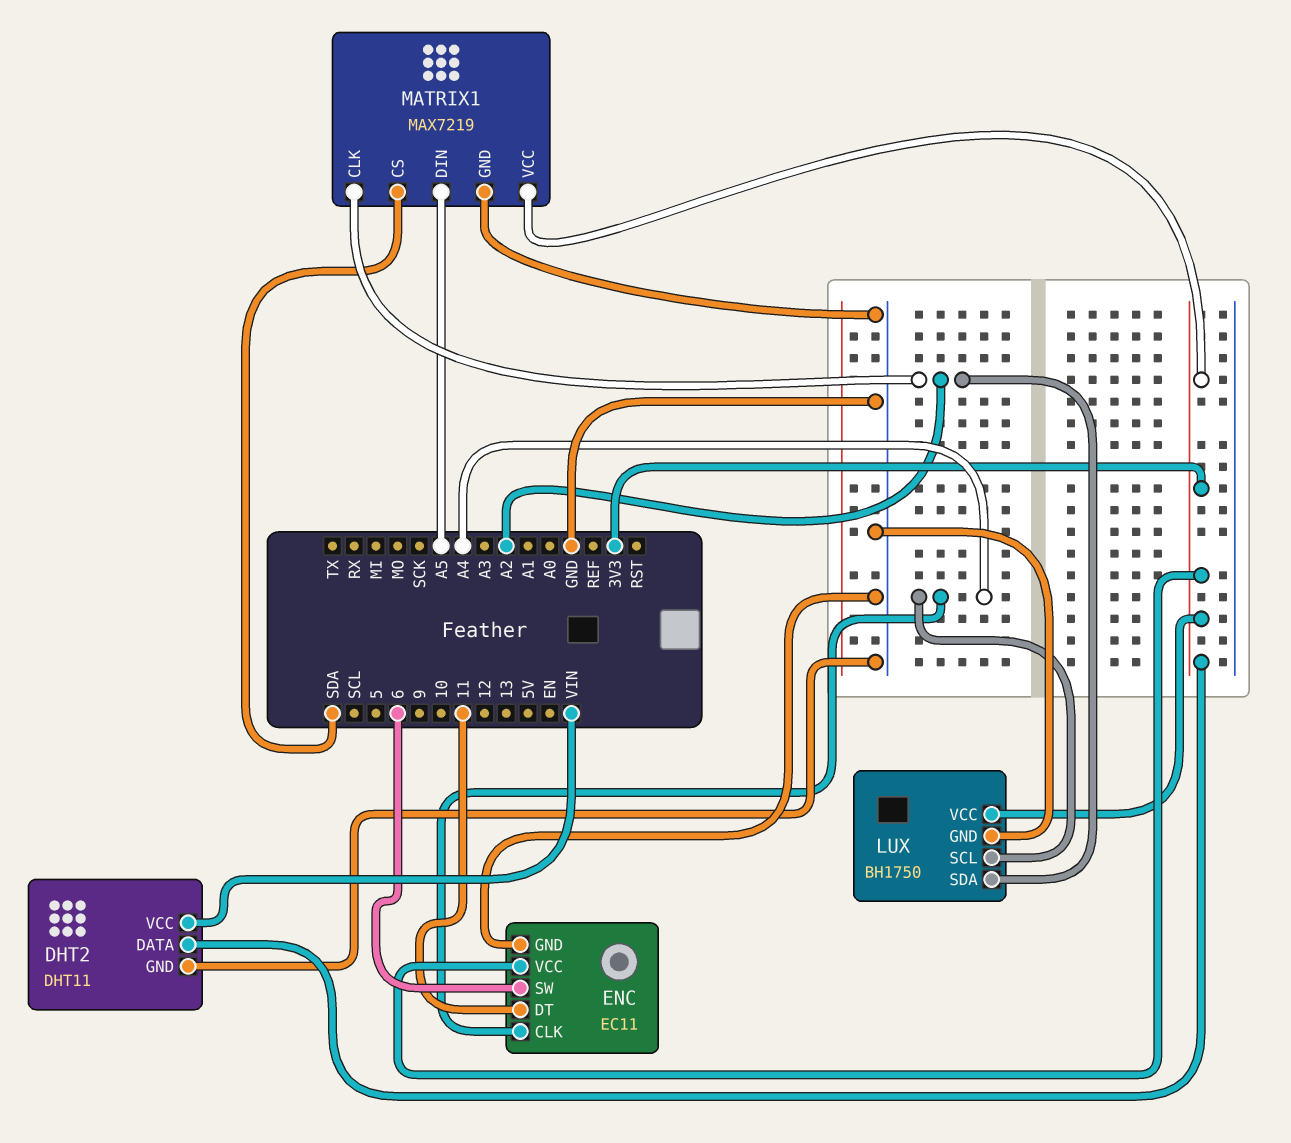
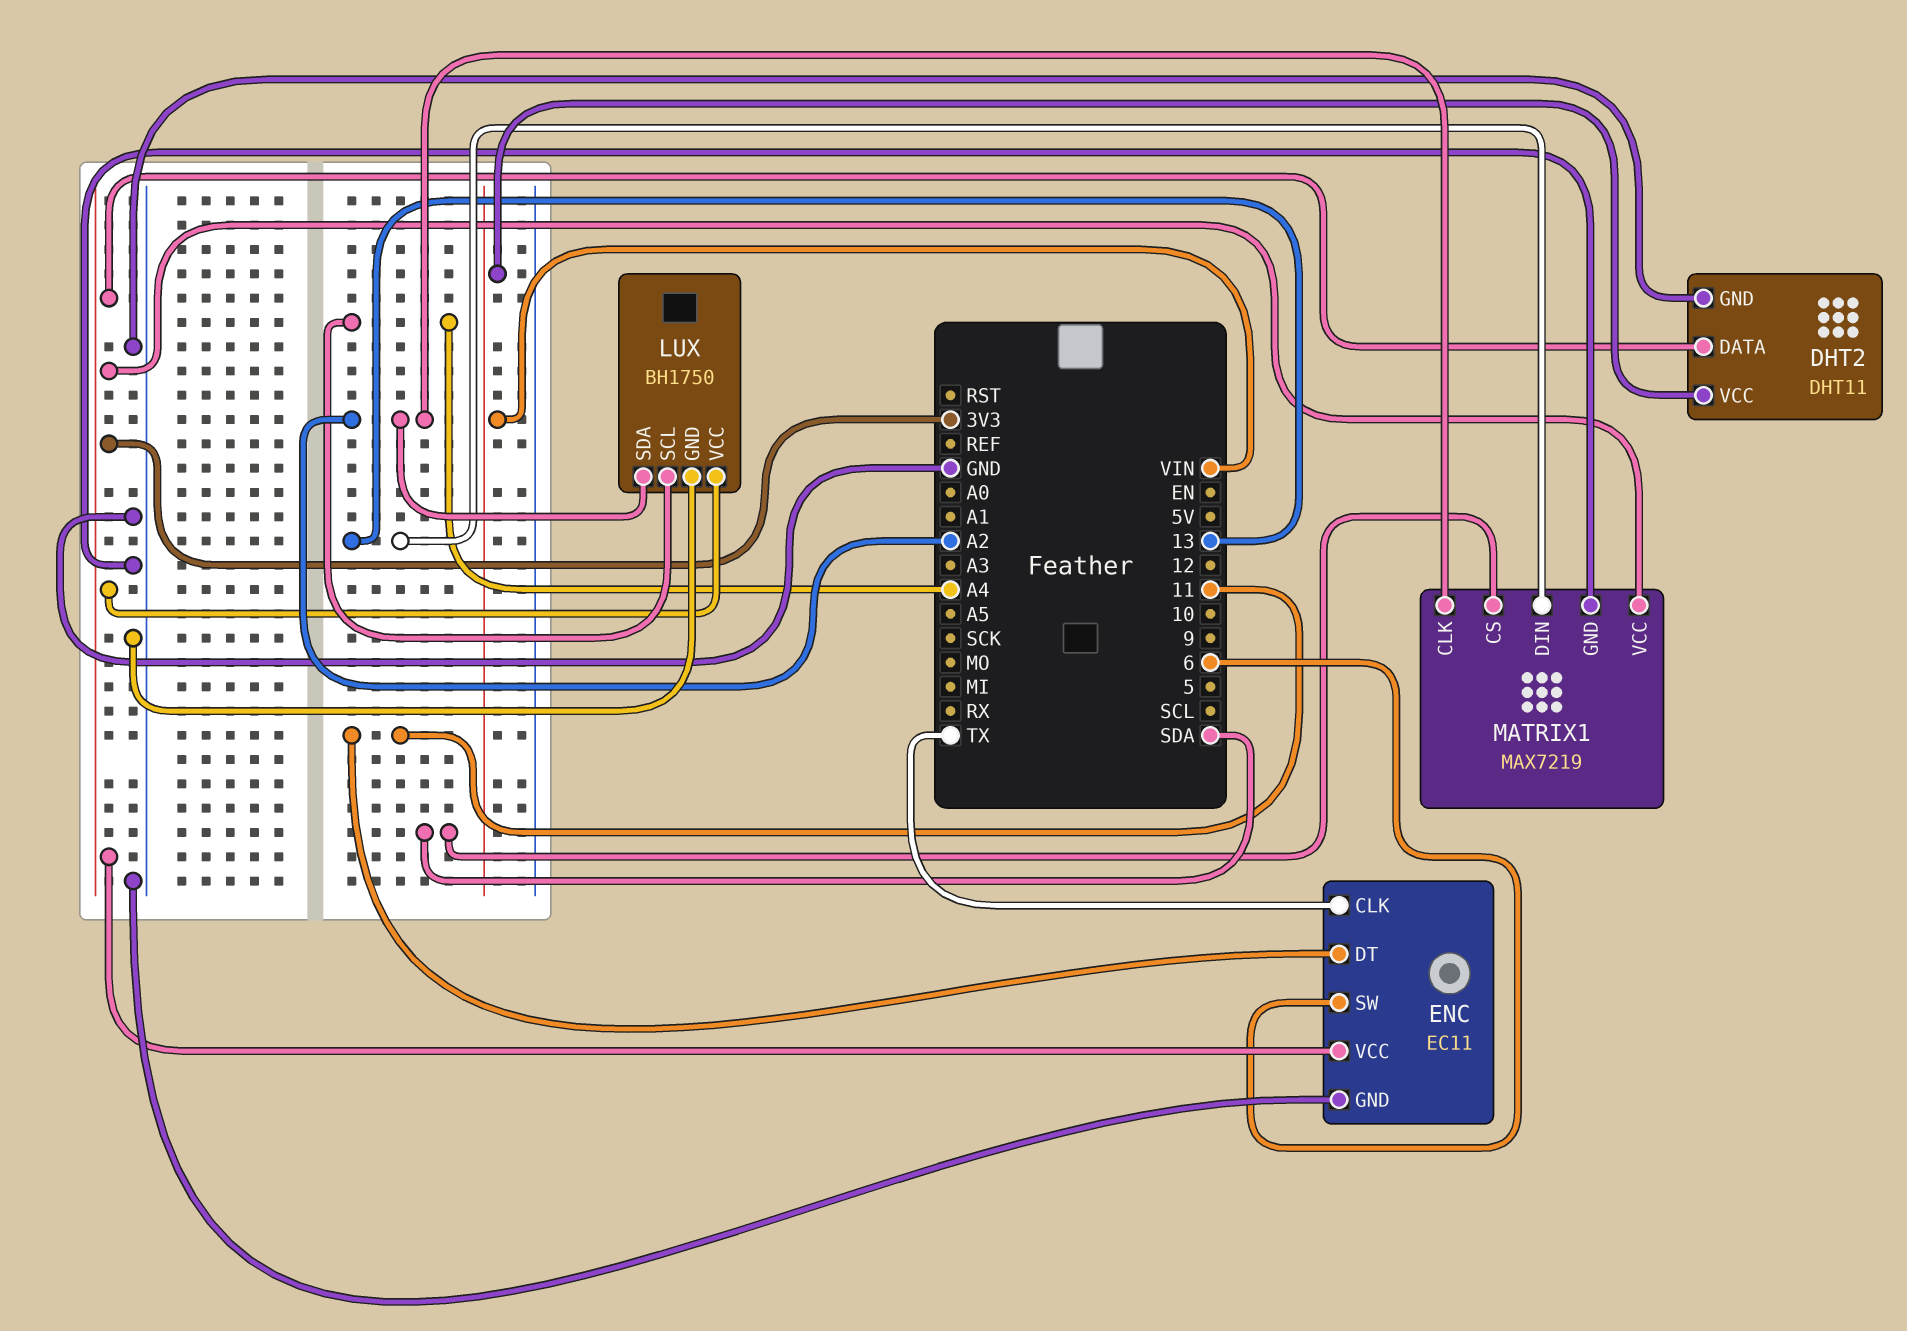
ENC pin CLK: A4 -> TX
MATRIX1 pin DIN: A5 -> 13

